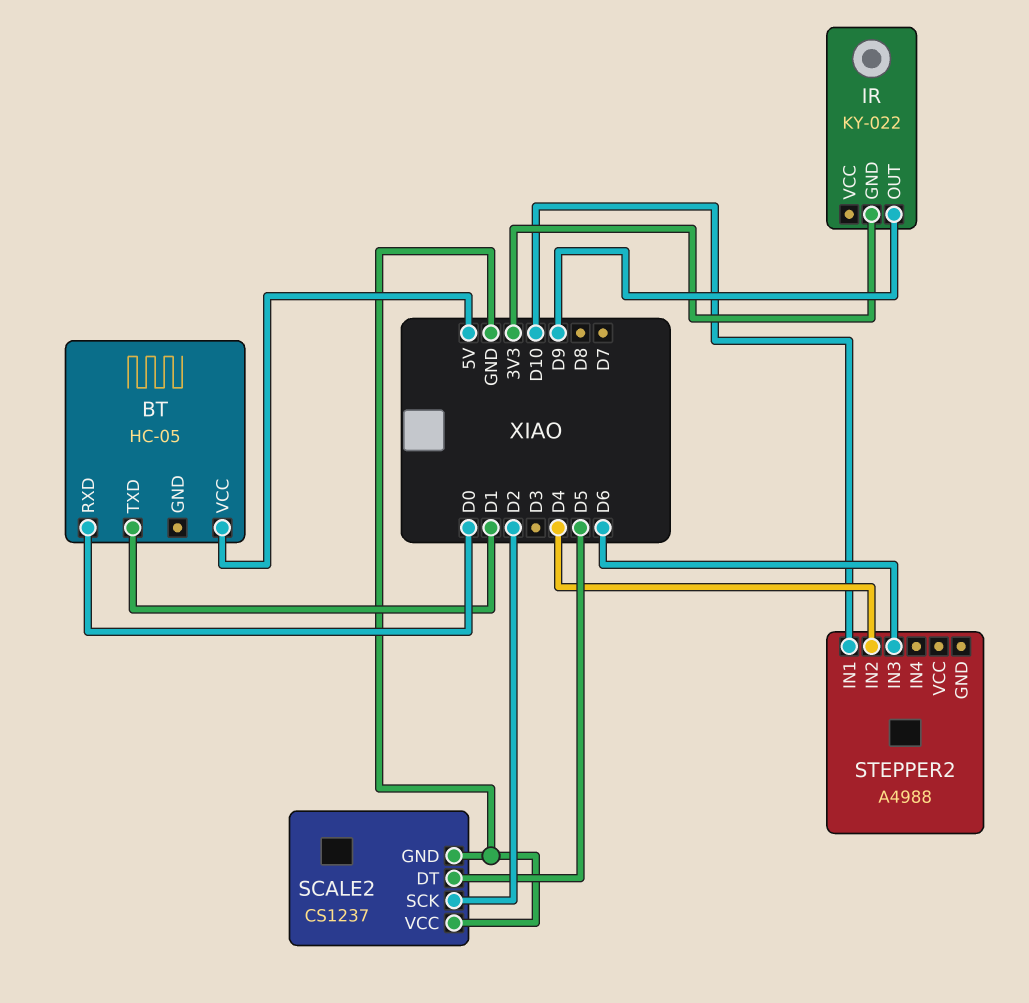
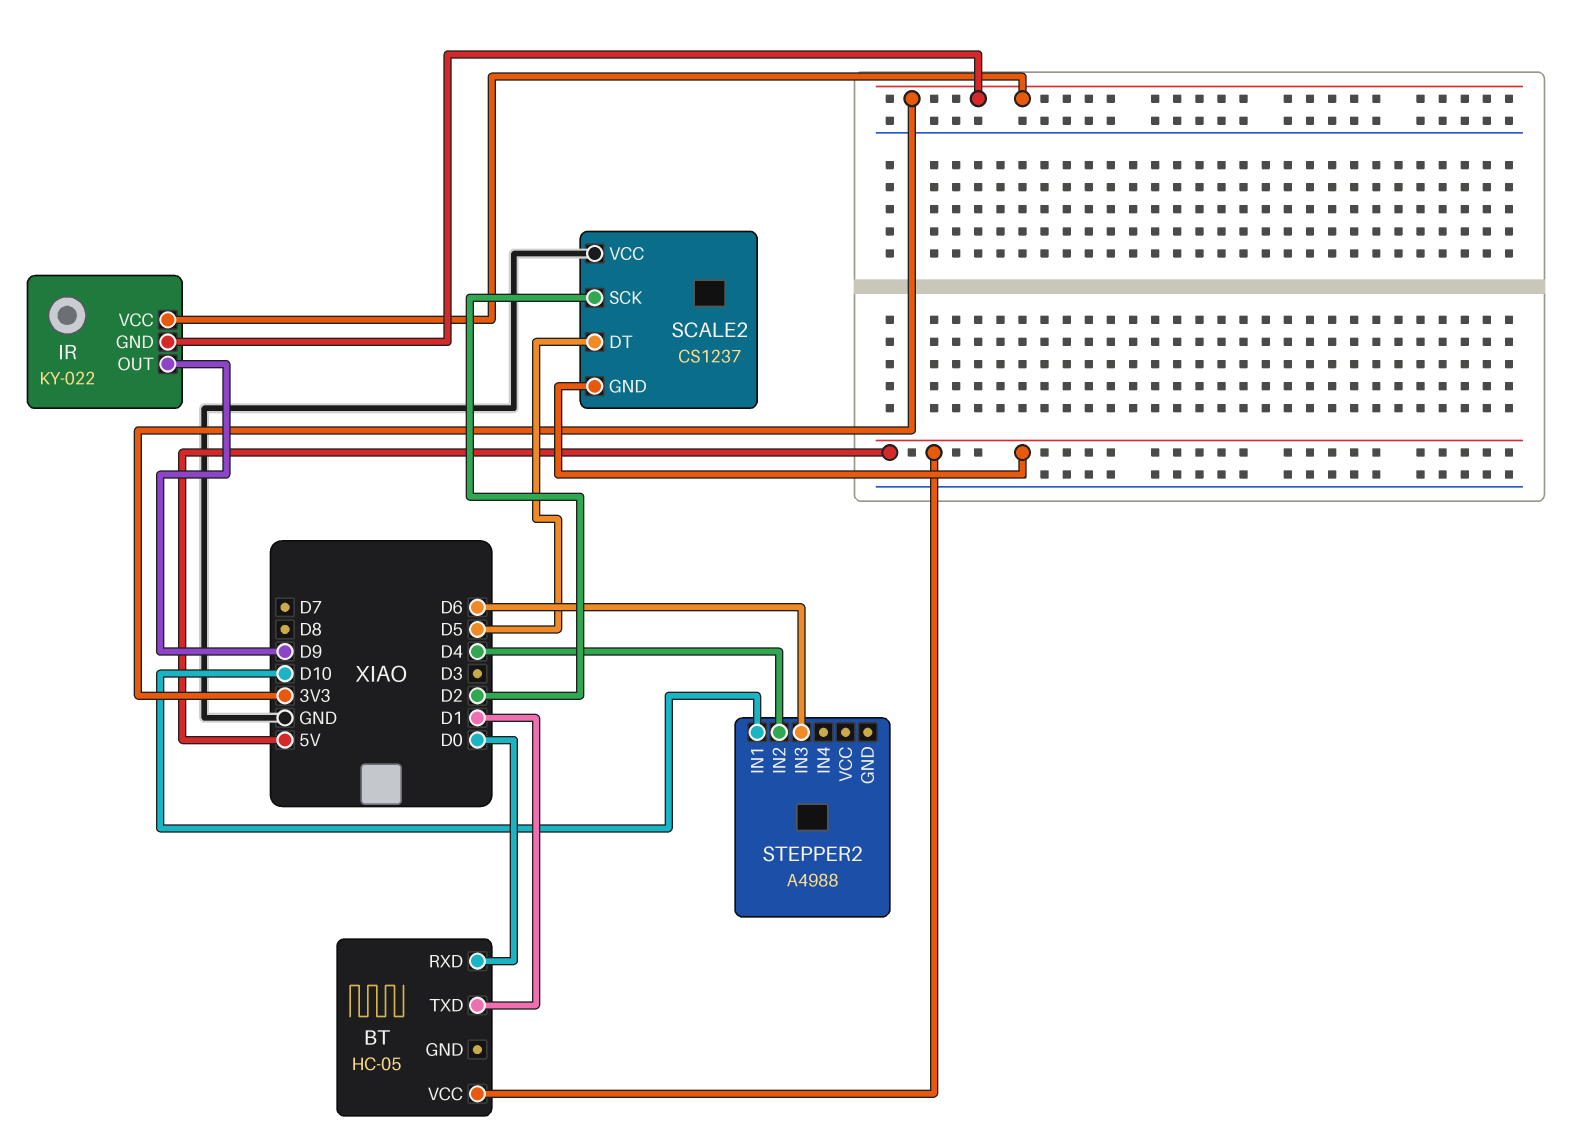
IR pin VCC: none -> 3V3
SCALE2 pin GND: GND -> 5V

